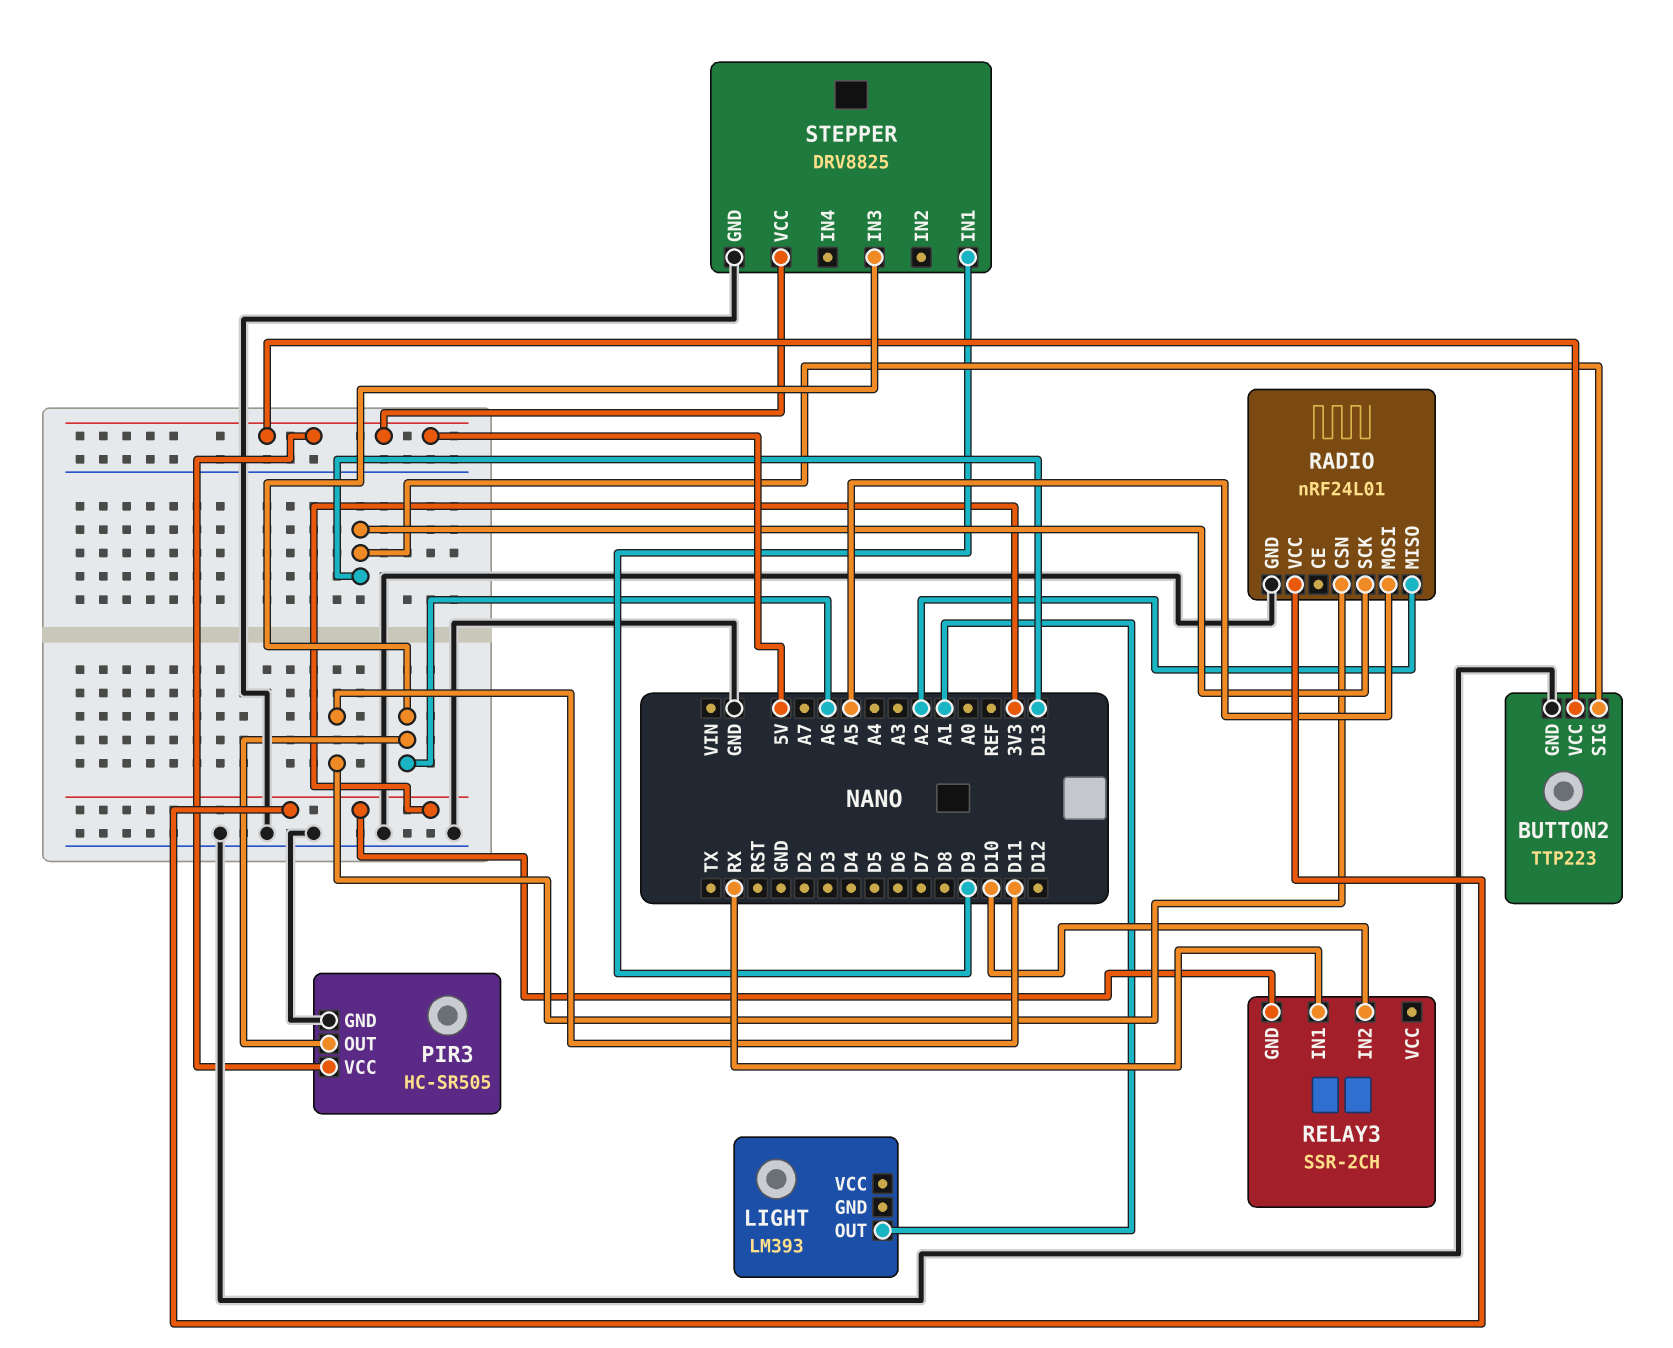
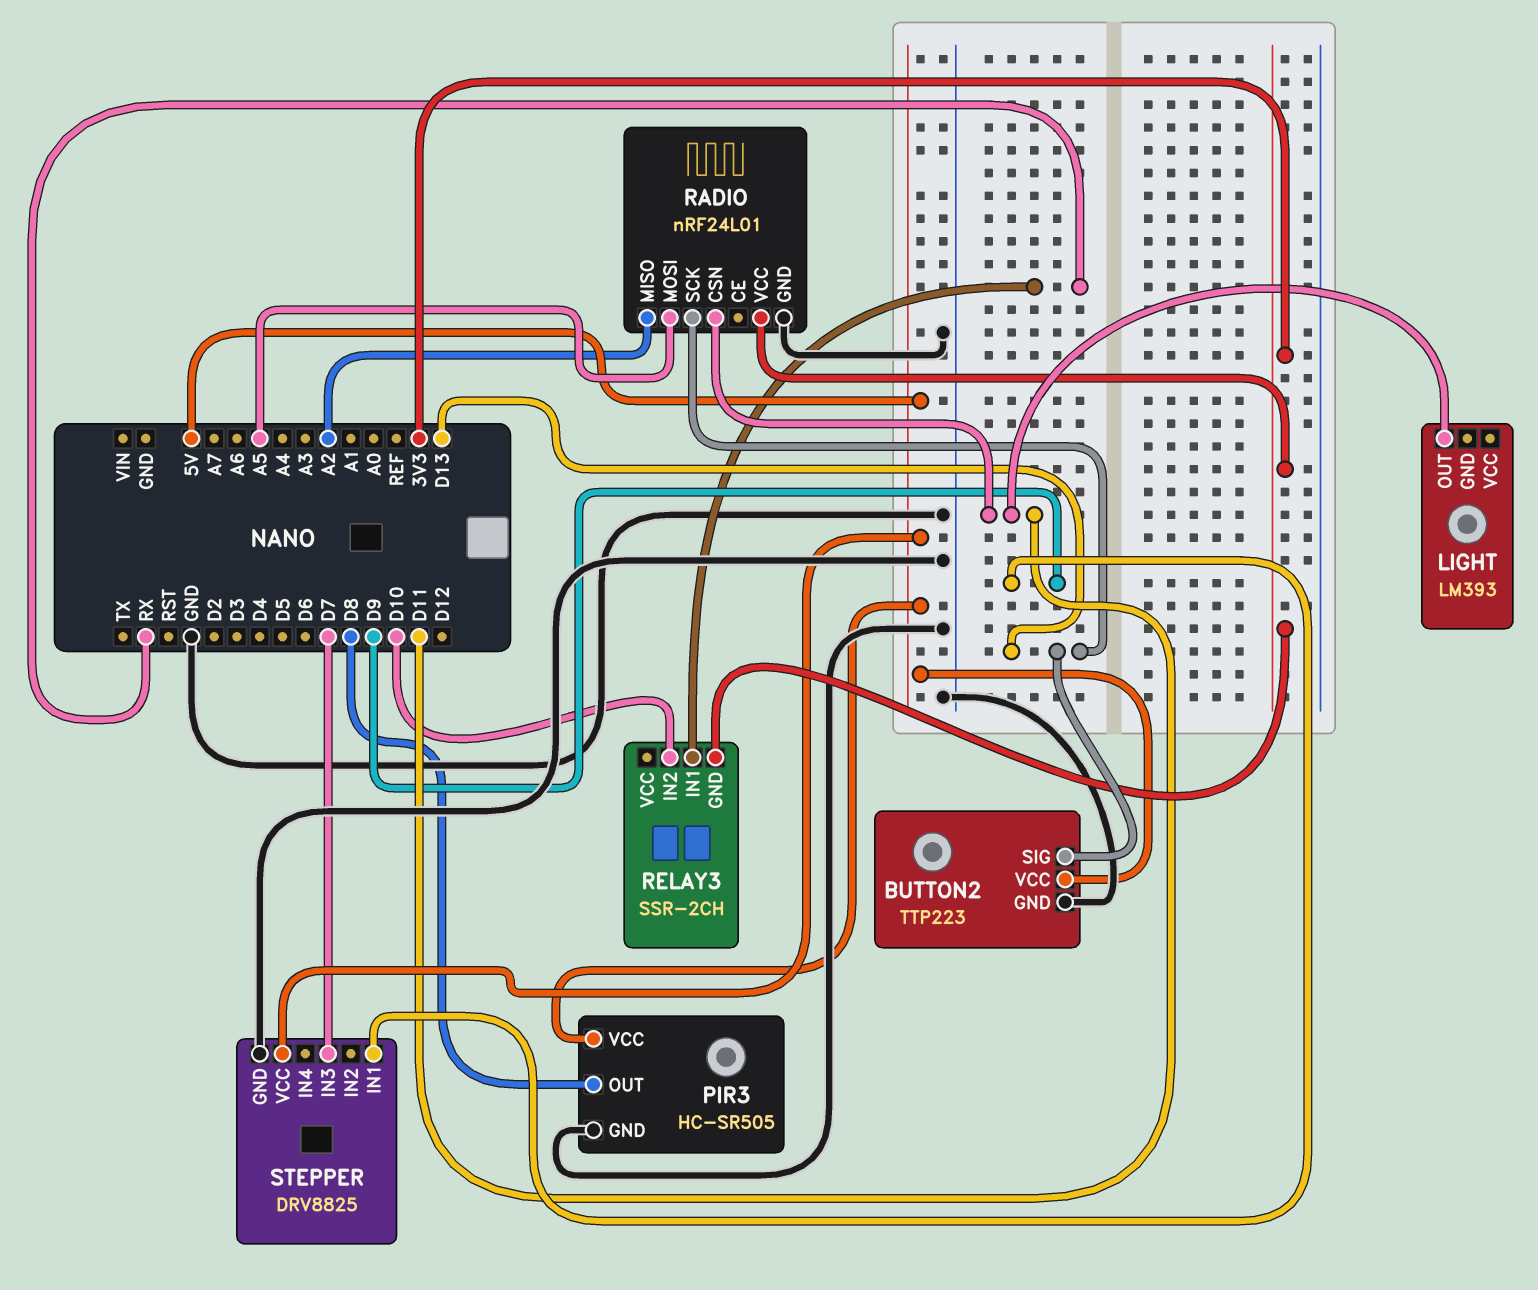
LIGHT pin OUT: A1 -> D11
PIR3 pin OUT: A6 -> D8
STEPPER pin IN3: A6 -> D7

